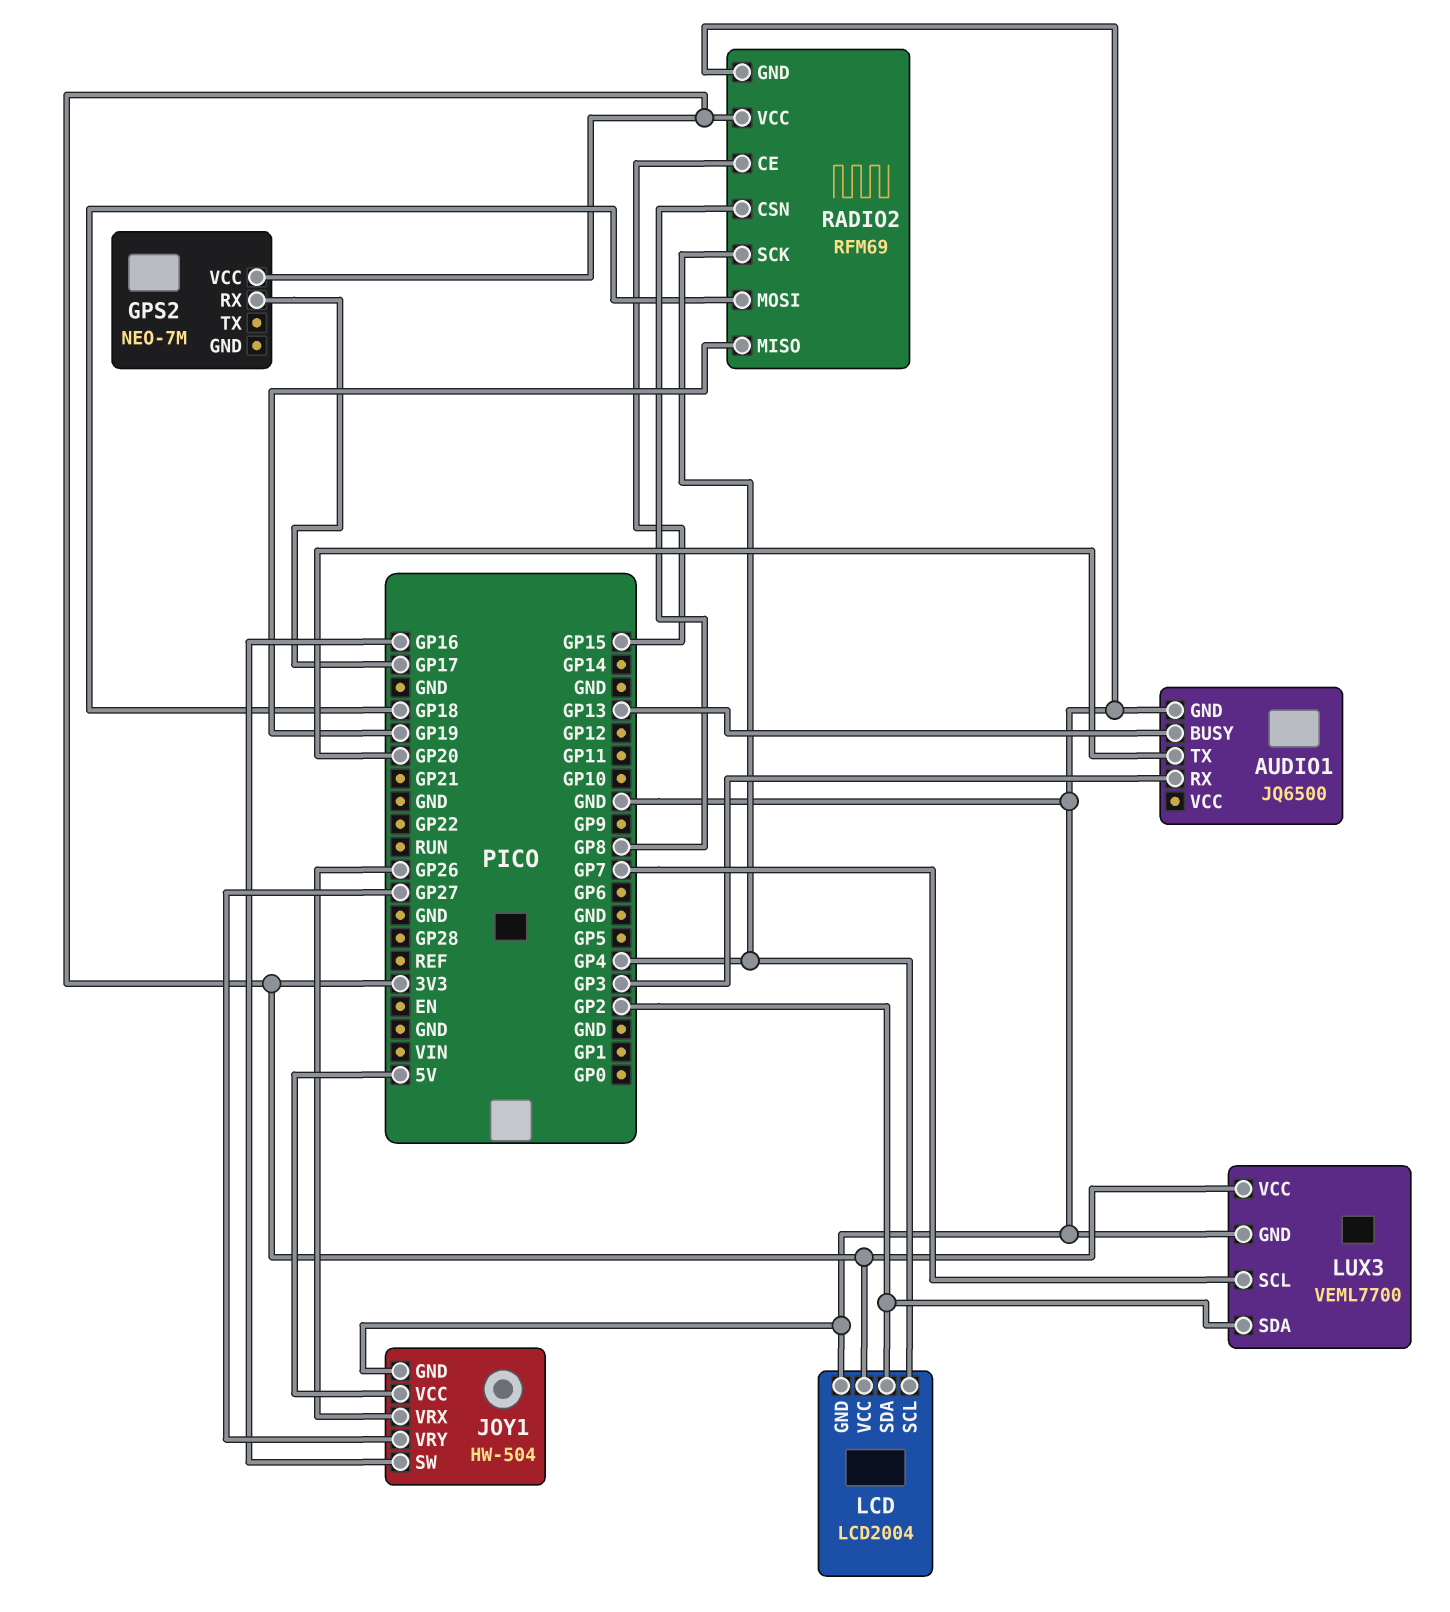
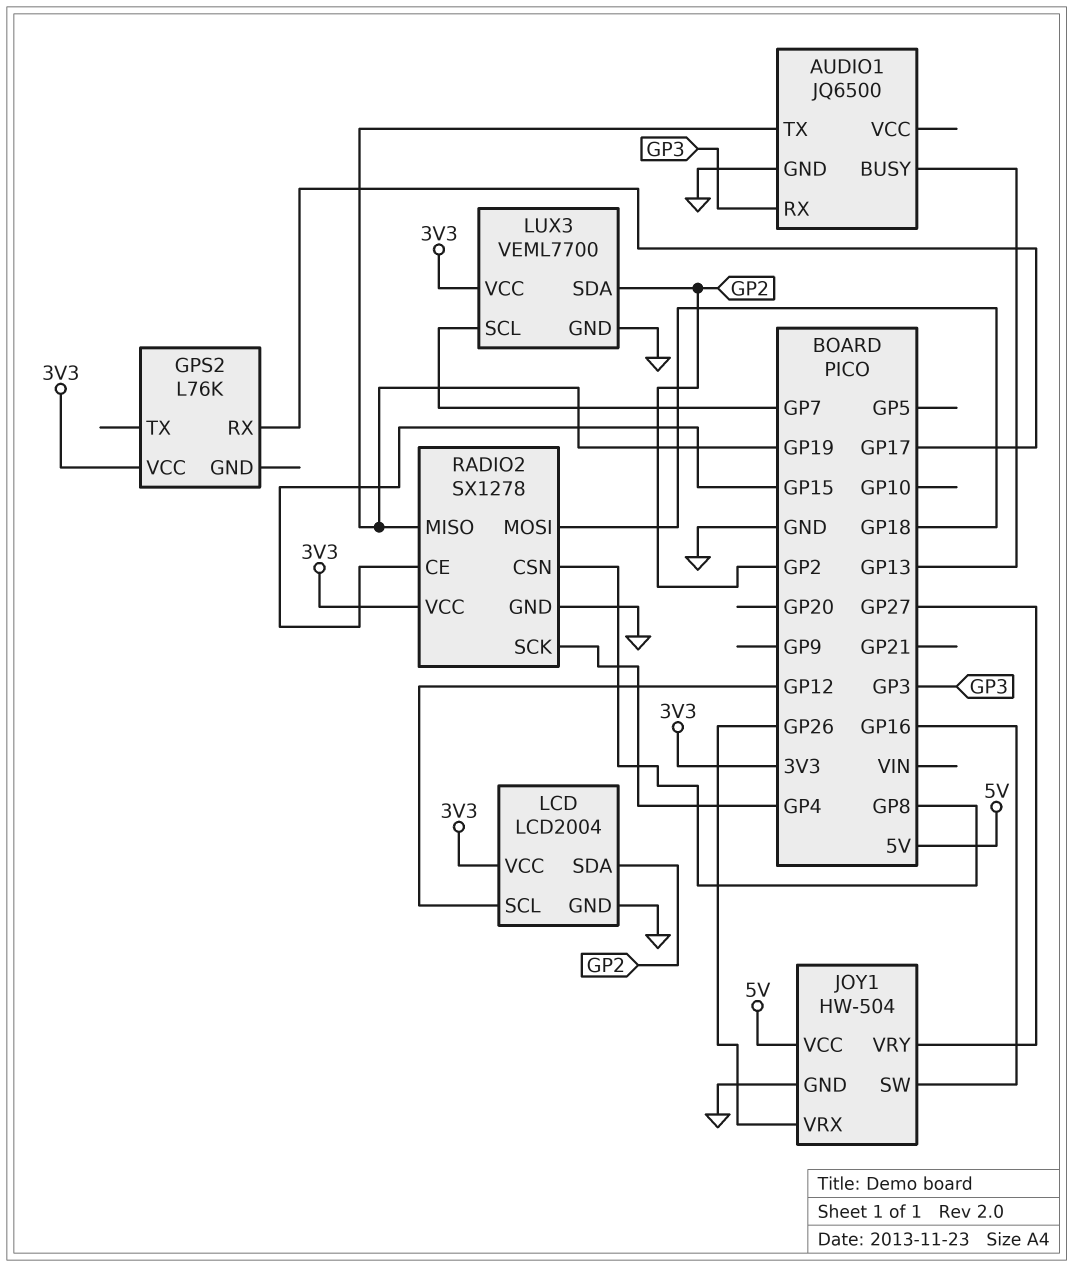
AUDIO1 pin TX: GP20 -> GP19
GPS2: NEO-7M -> L76K
LCD pin SCL: GP4 -> GP12
RADIO2: RFM69 -> SX1278

